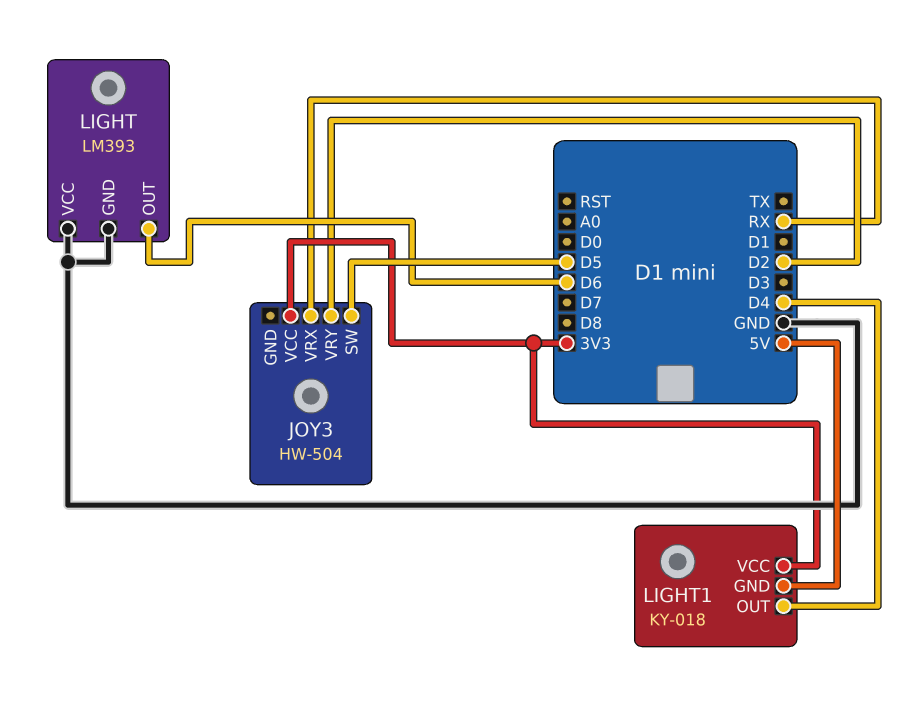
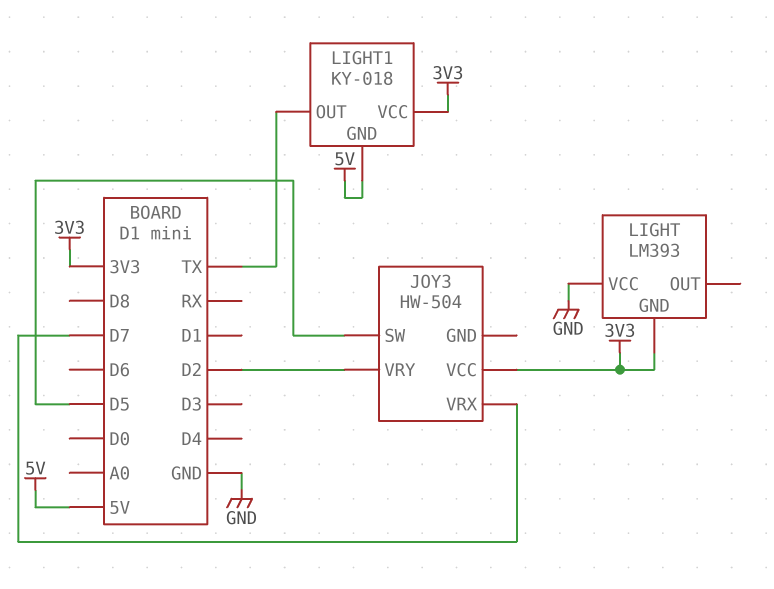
JOY3 pin VRX: RX -> D7
LIGHT pin GND: GND -> 3V3
LIGHT pin OUT: D6 -> none
LIGHT1 pin OUT: D4 -> TX

